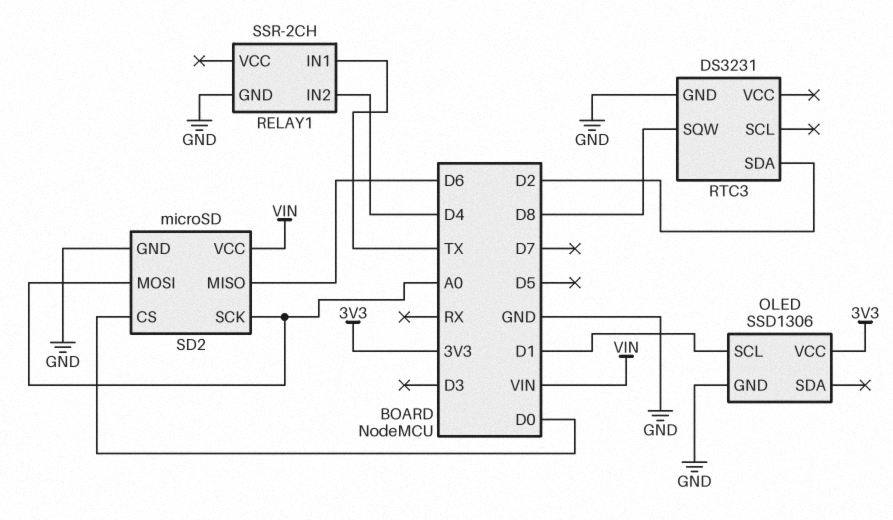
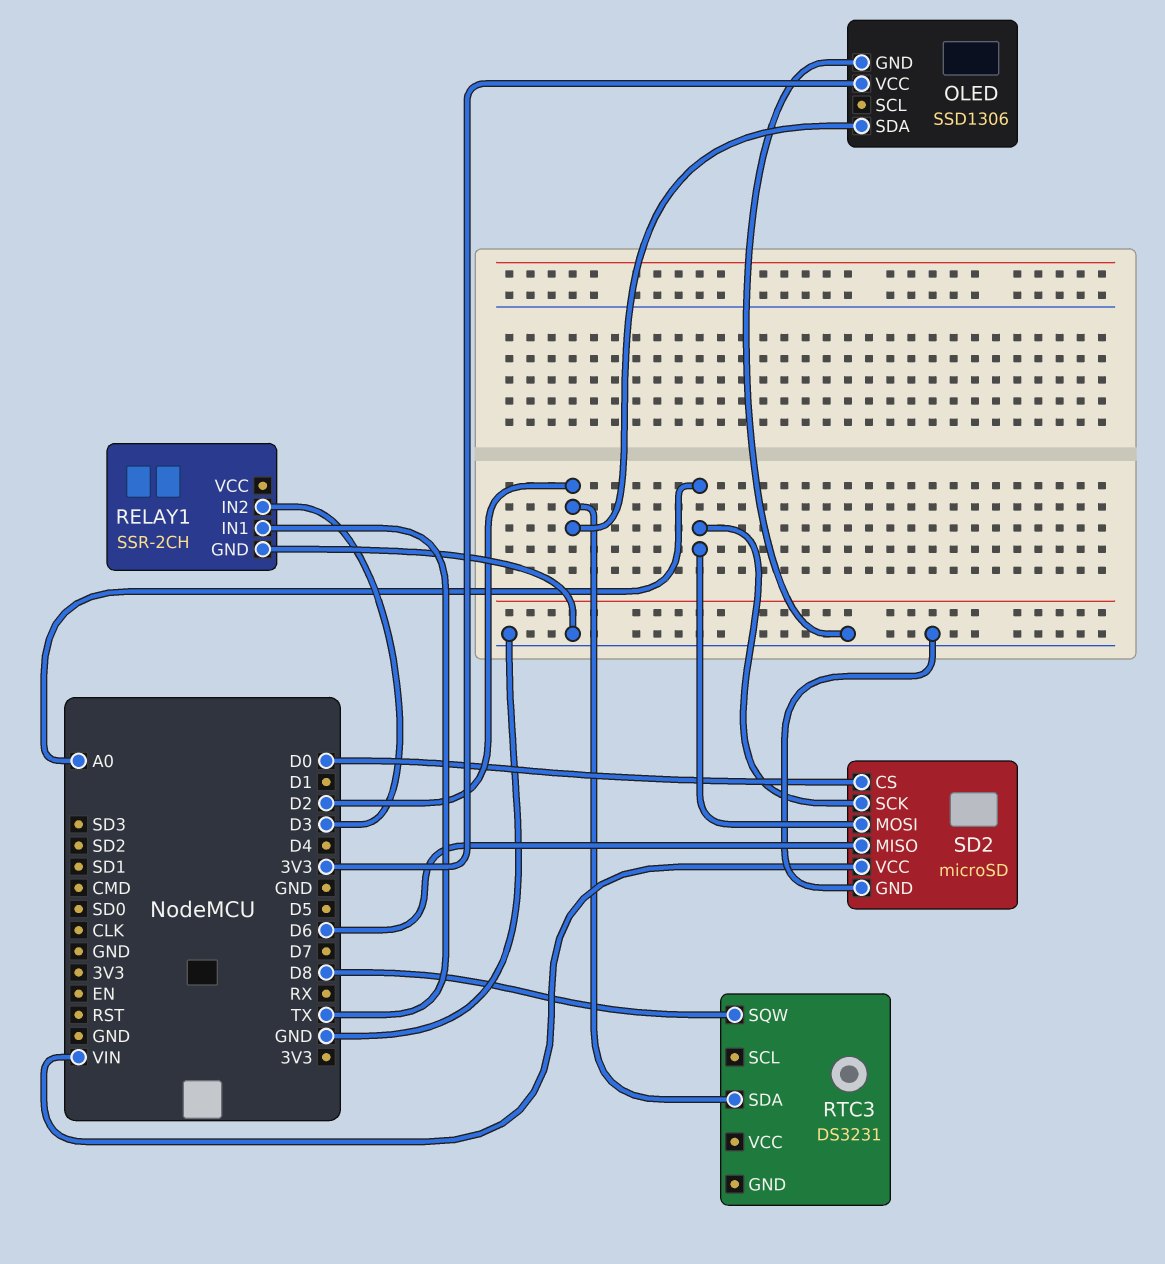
OLED pin SCL: D1 -> none
OLED pin SDA: none -> D2
RELAY1 pin IN2: D4 -> D3
RTC3 pin GND: GND -> none

